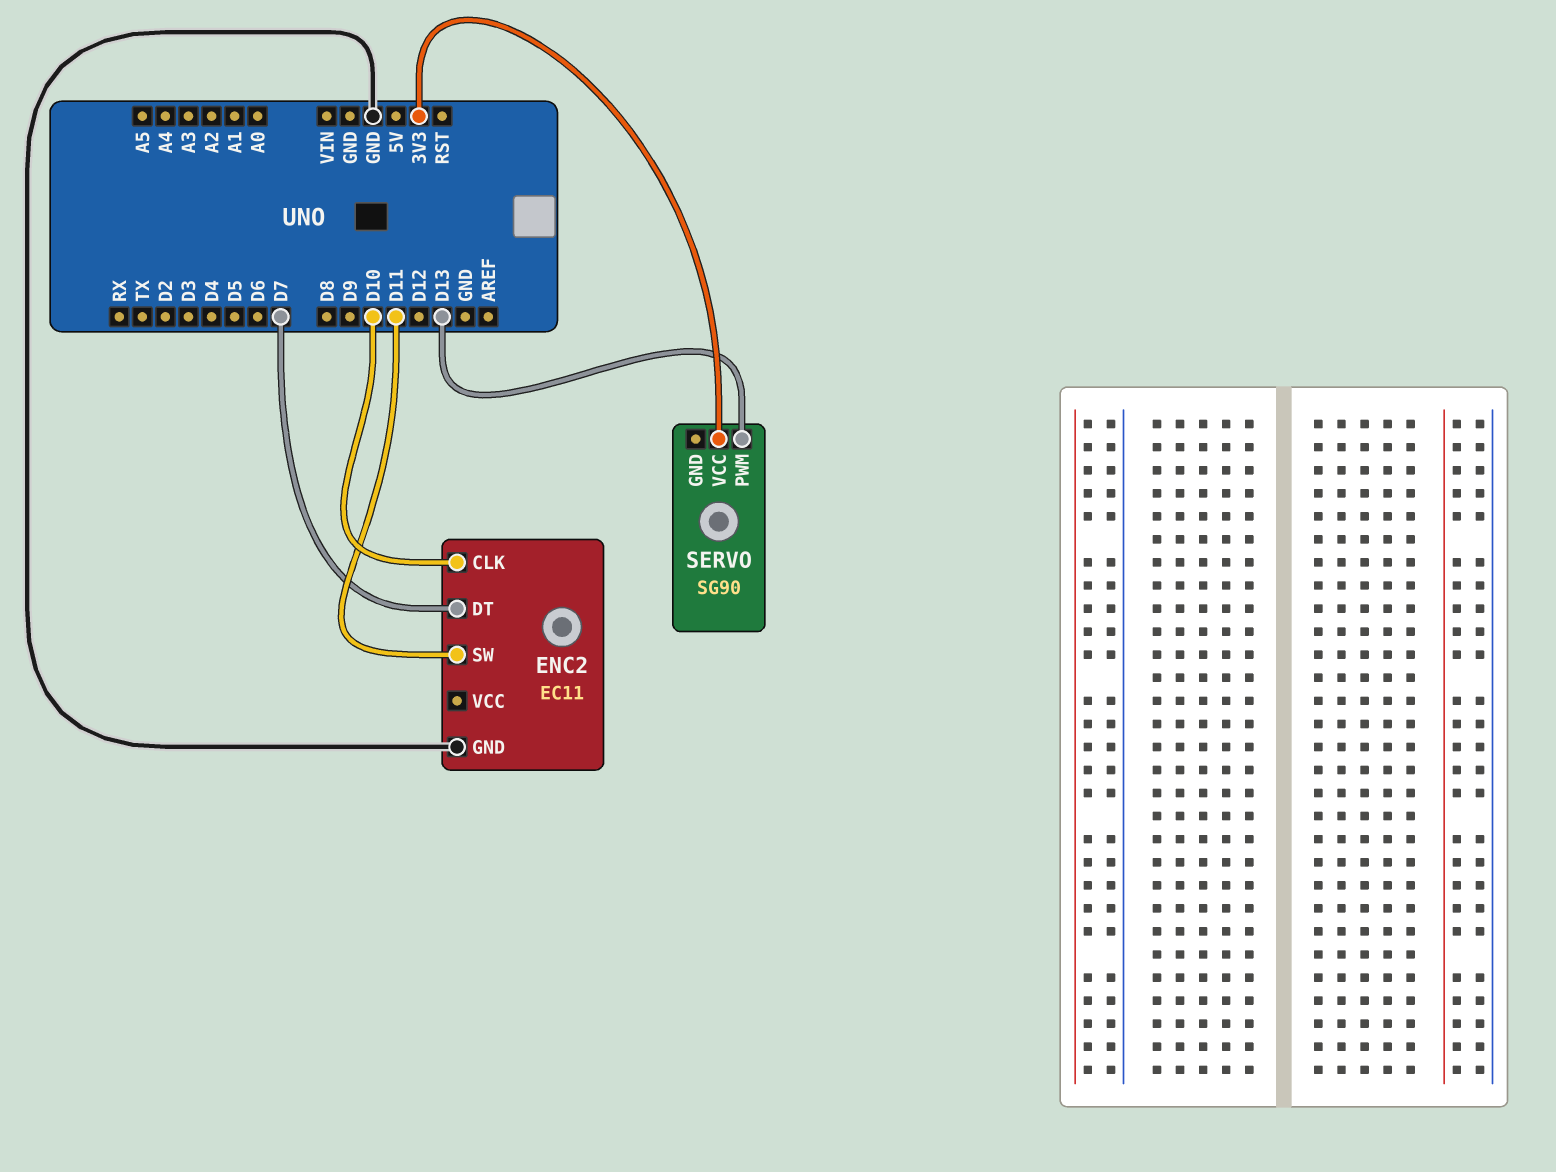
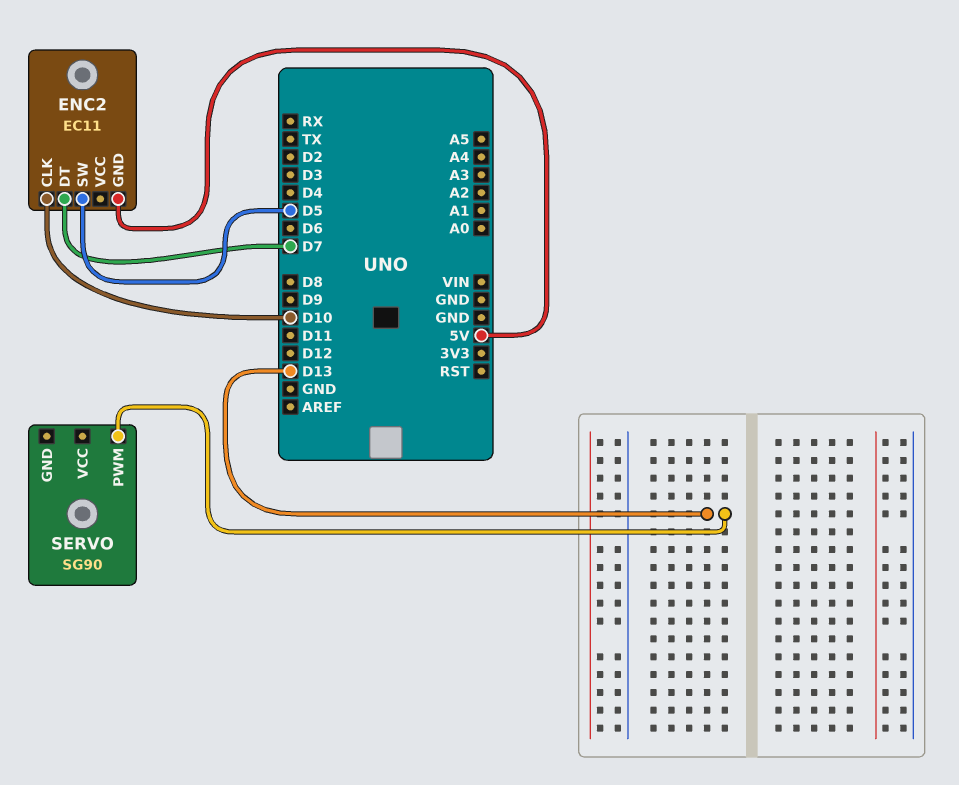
ENC2 pin GND: GND -> 5V
ENC2 pin SW: D11 -> D5
SERVO pin VCC: 3V3 -> none

